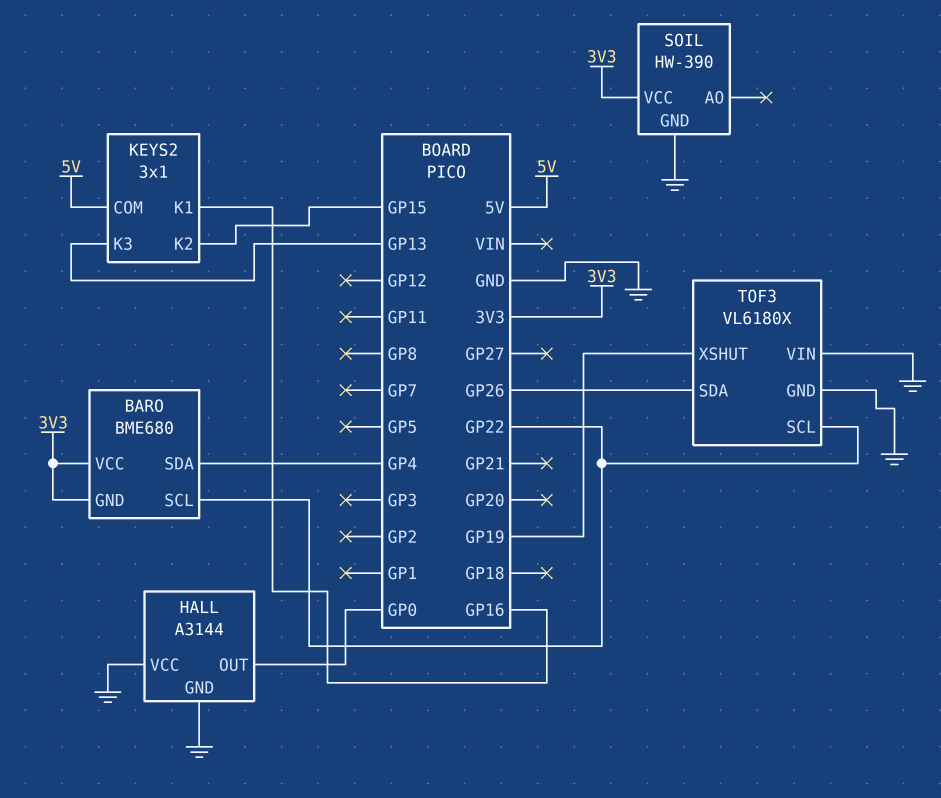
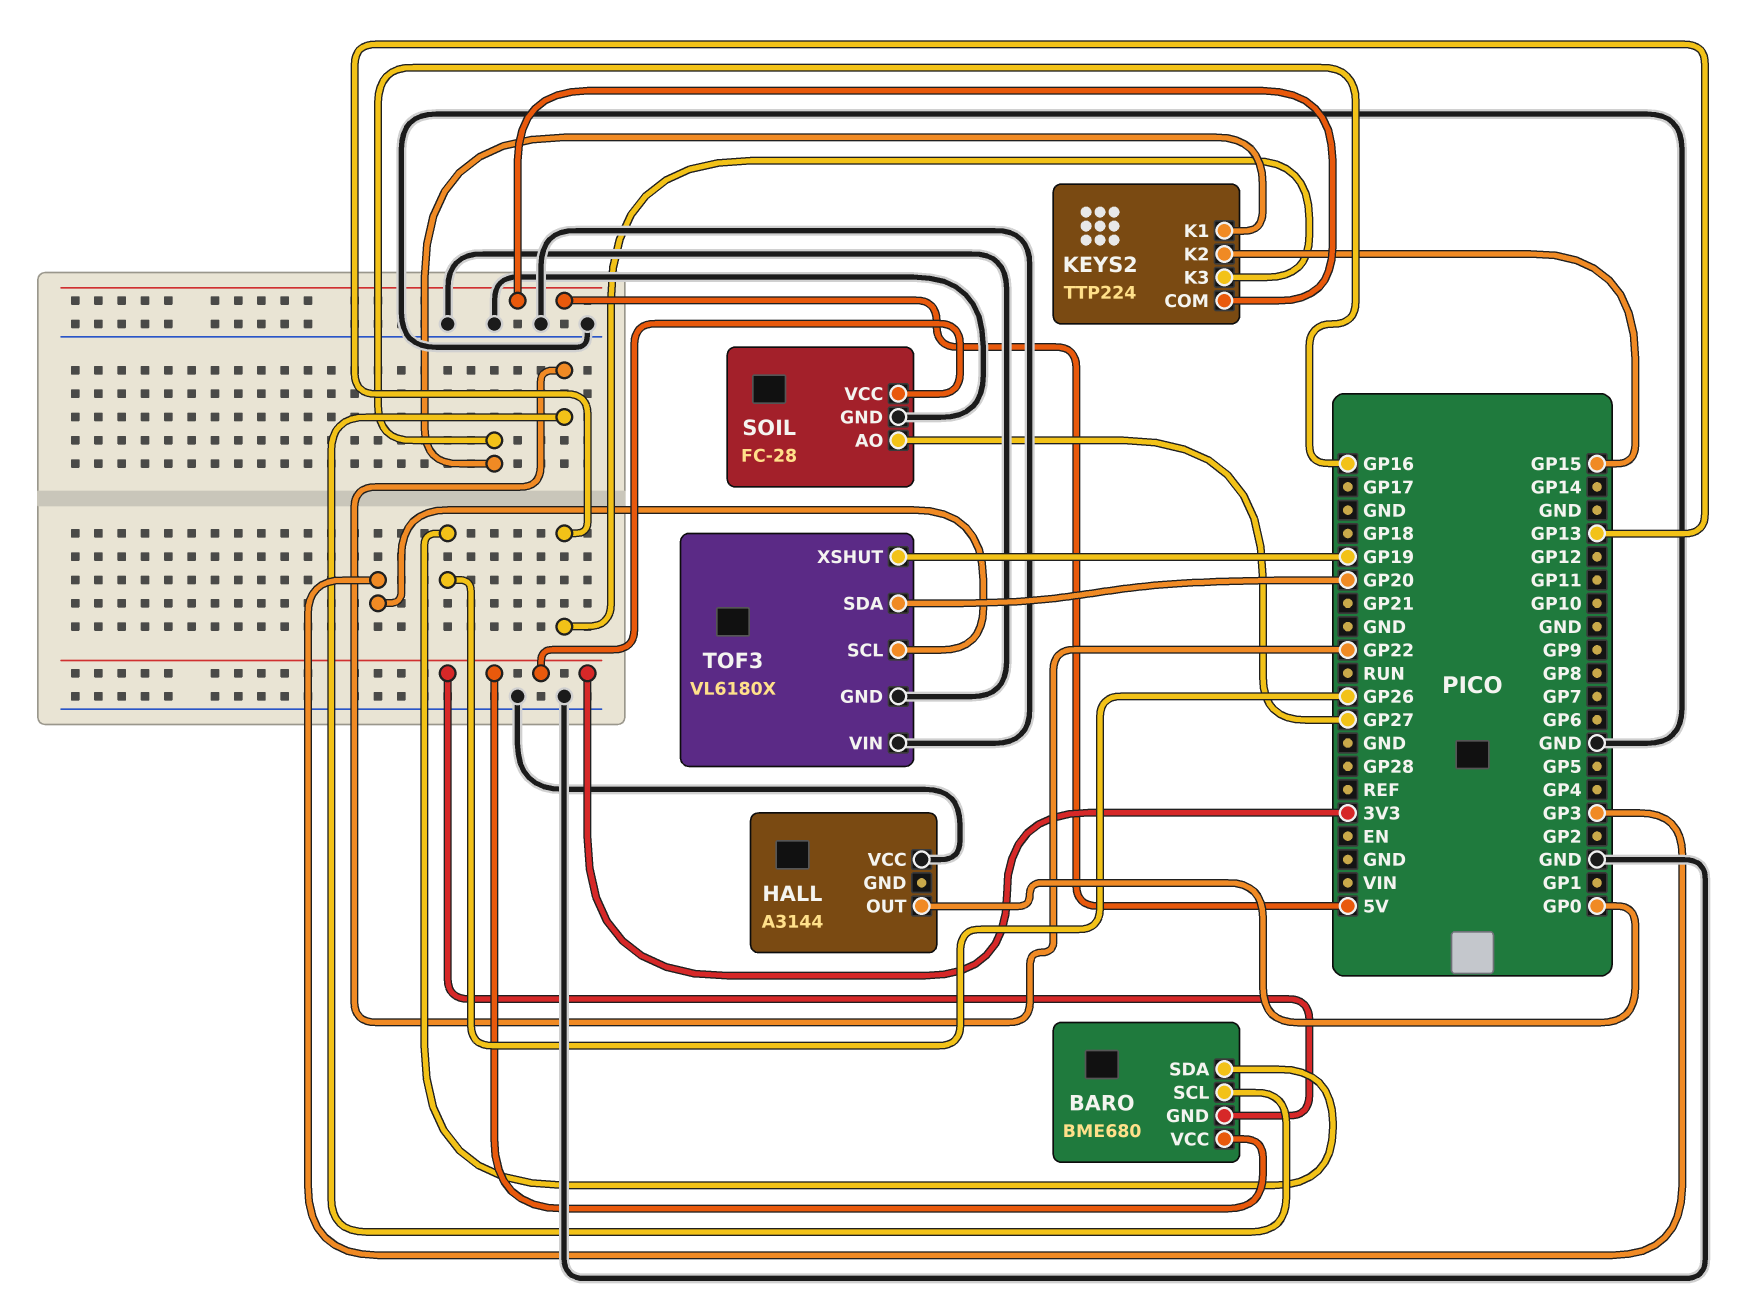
BARO pin SDA: GP4 -> GP26
HALL pin GND: GND -> none
KEYS2: 3x1 -> TTP224
SOIL: HW-390 -> FC-28
SOIL pin AO: none -> GP27
TOF3 pin SCL: GP22 -> GP3
TOF3 pin SDA: GP26 -> GP20

